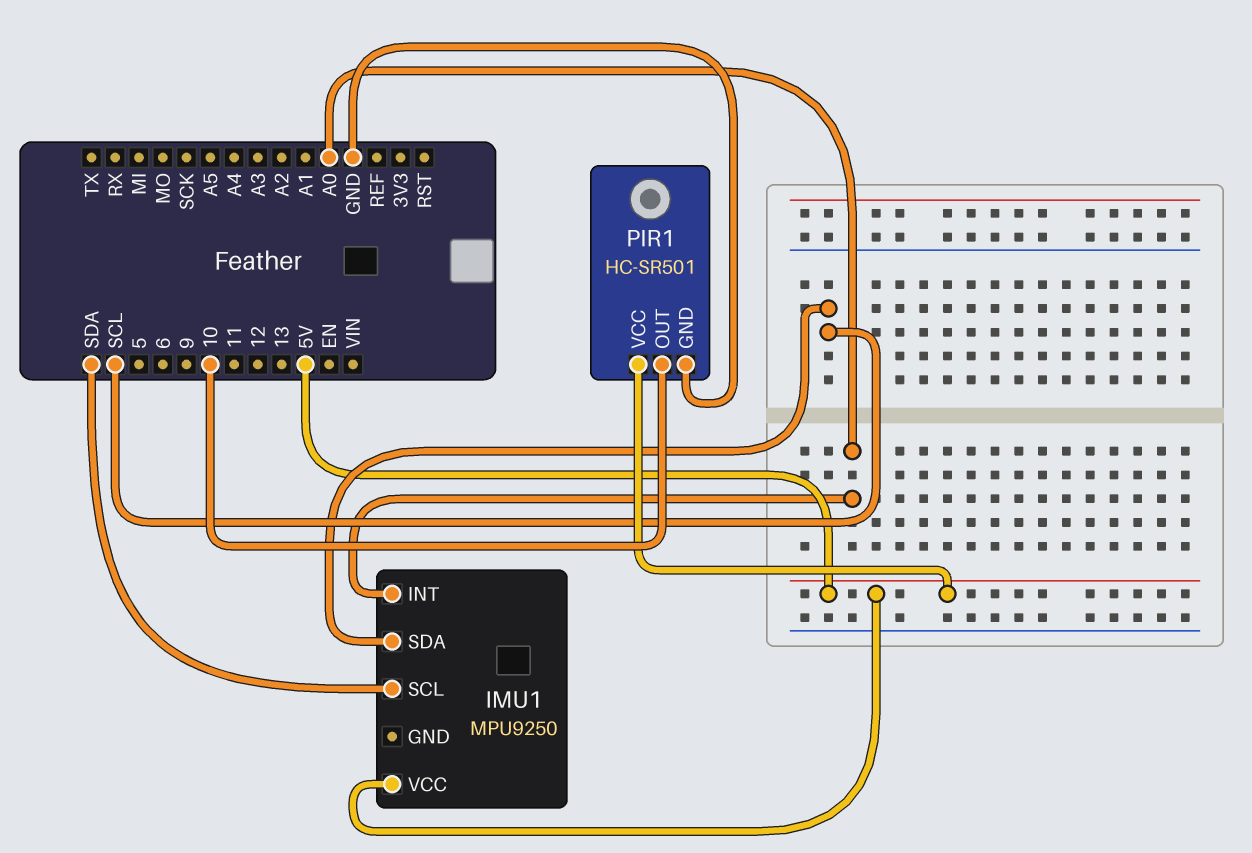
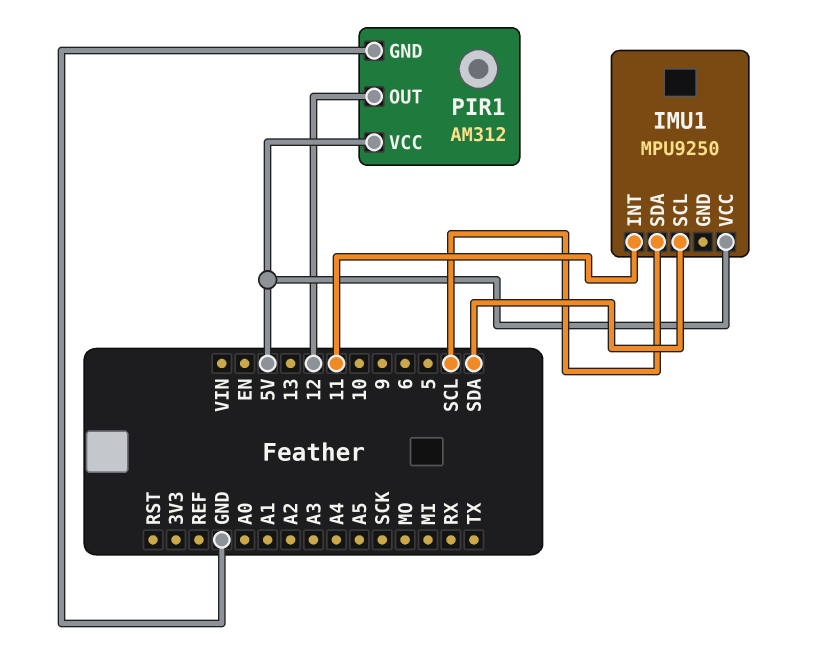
IMU1 pin INT: A0 -> 11
PIR1: HC-SR501 -> AM312
PIR1 pin OUT: 10 -> 12

